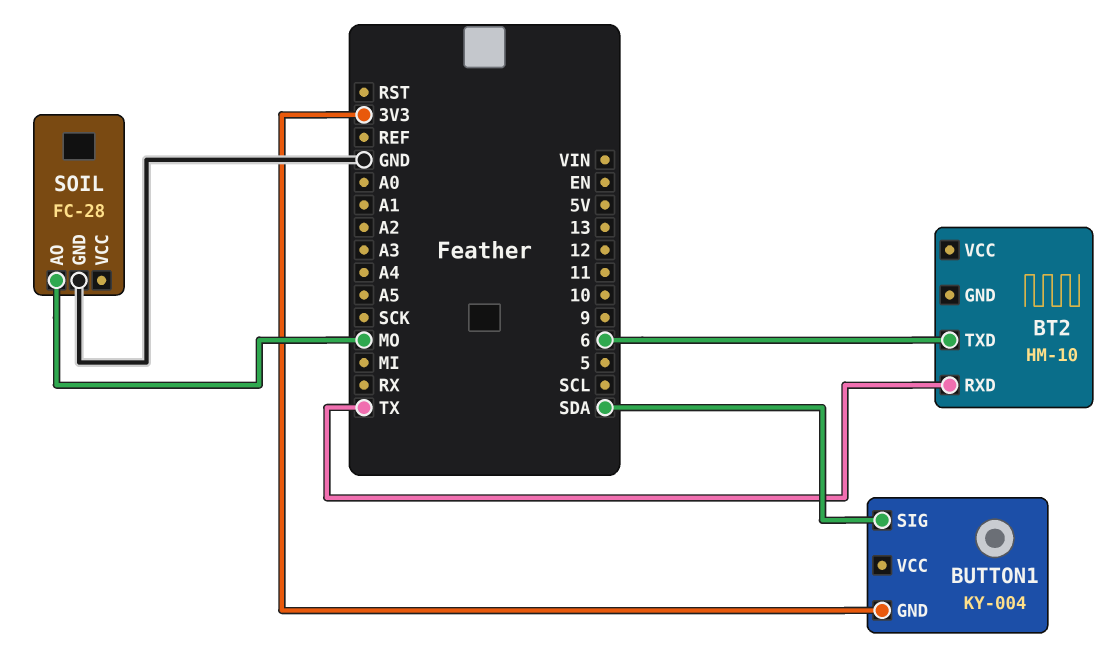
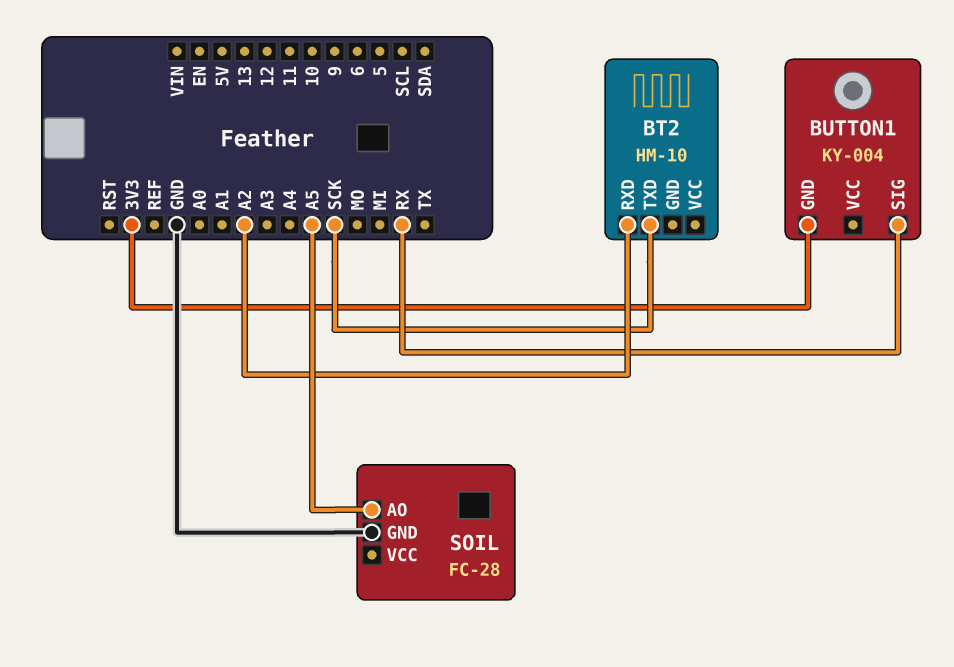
BT2 pin RXD: TX -> A2
BT2 pin TXD: 6 -> SCK
BUTTON1 pin SIG: SDA -> RX
SOIL pin AO: MO -> A5

